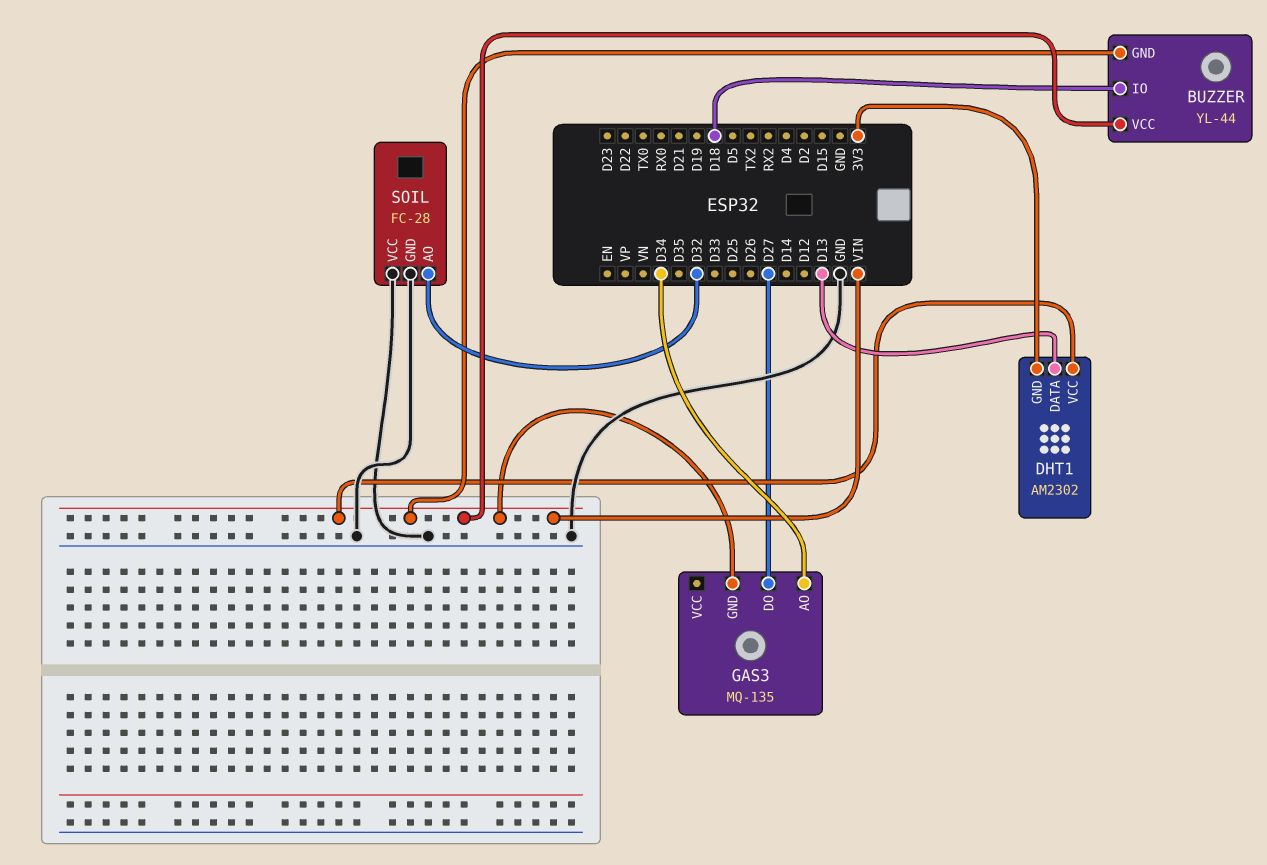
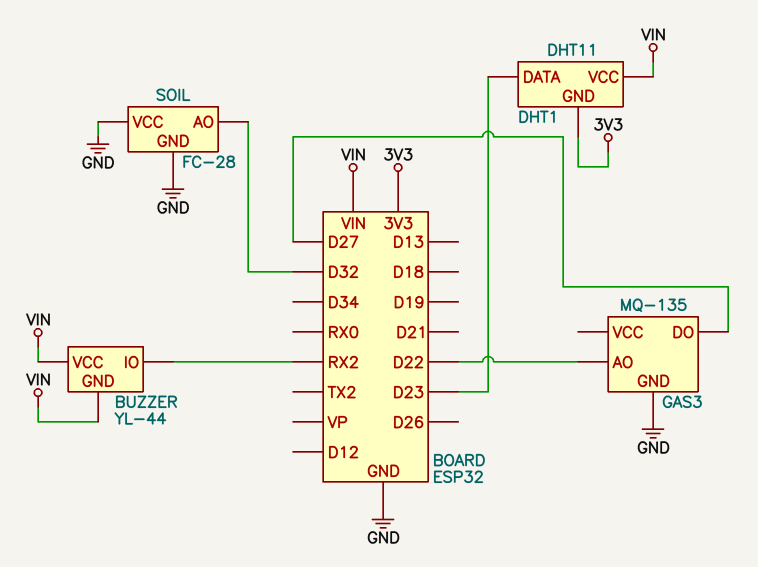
BUZZER pin IO: D18 -> RX2
DHT1: AM2302 -> DHT11
DHT1 pin DATA: D13 -> D23
GAS3 pin AO: D34 -> D22
GAS3 pin GND: VIN -> GND

